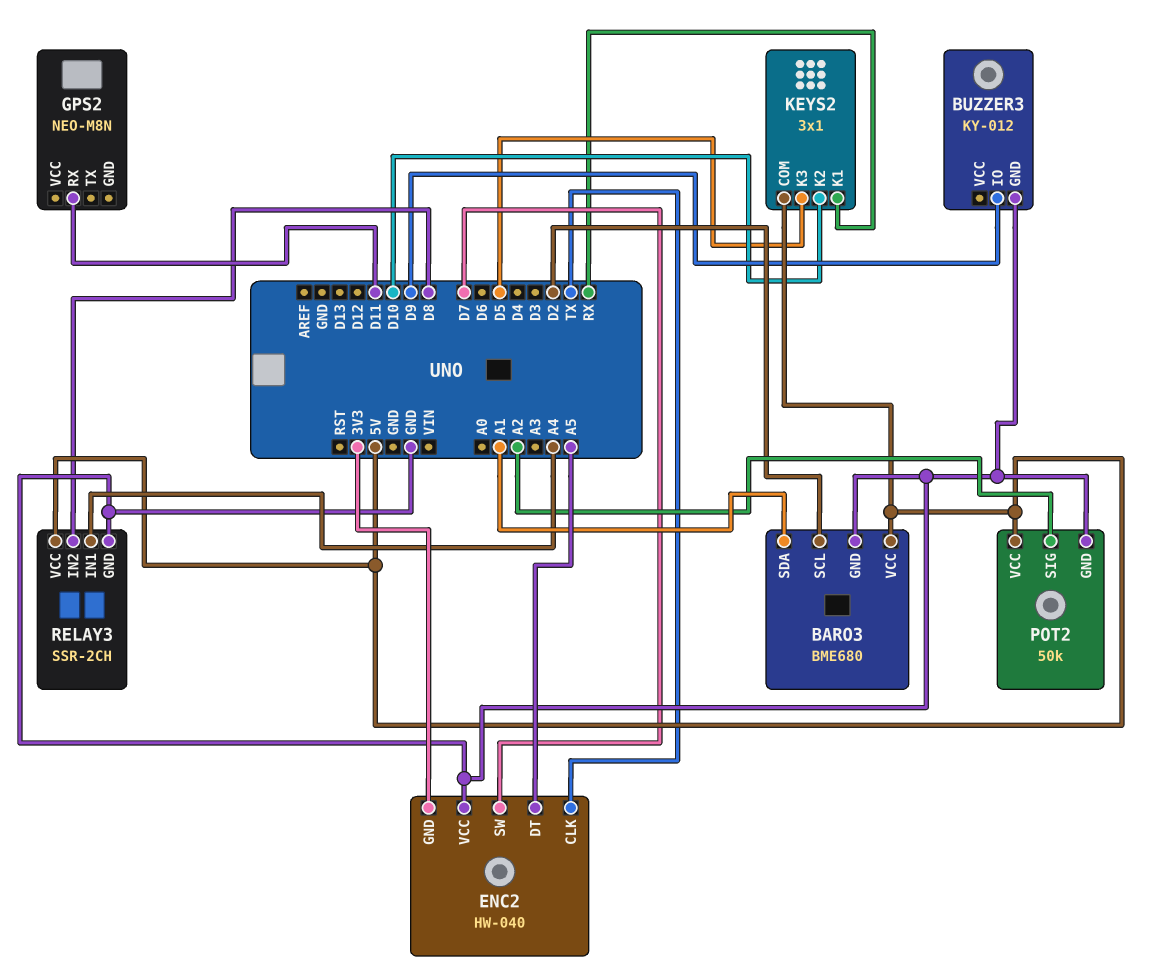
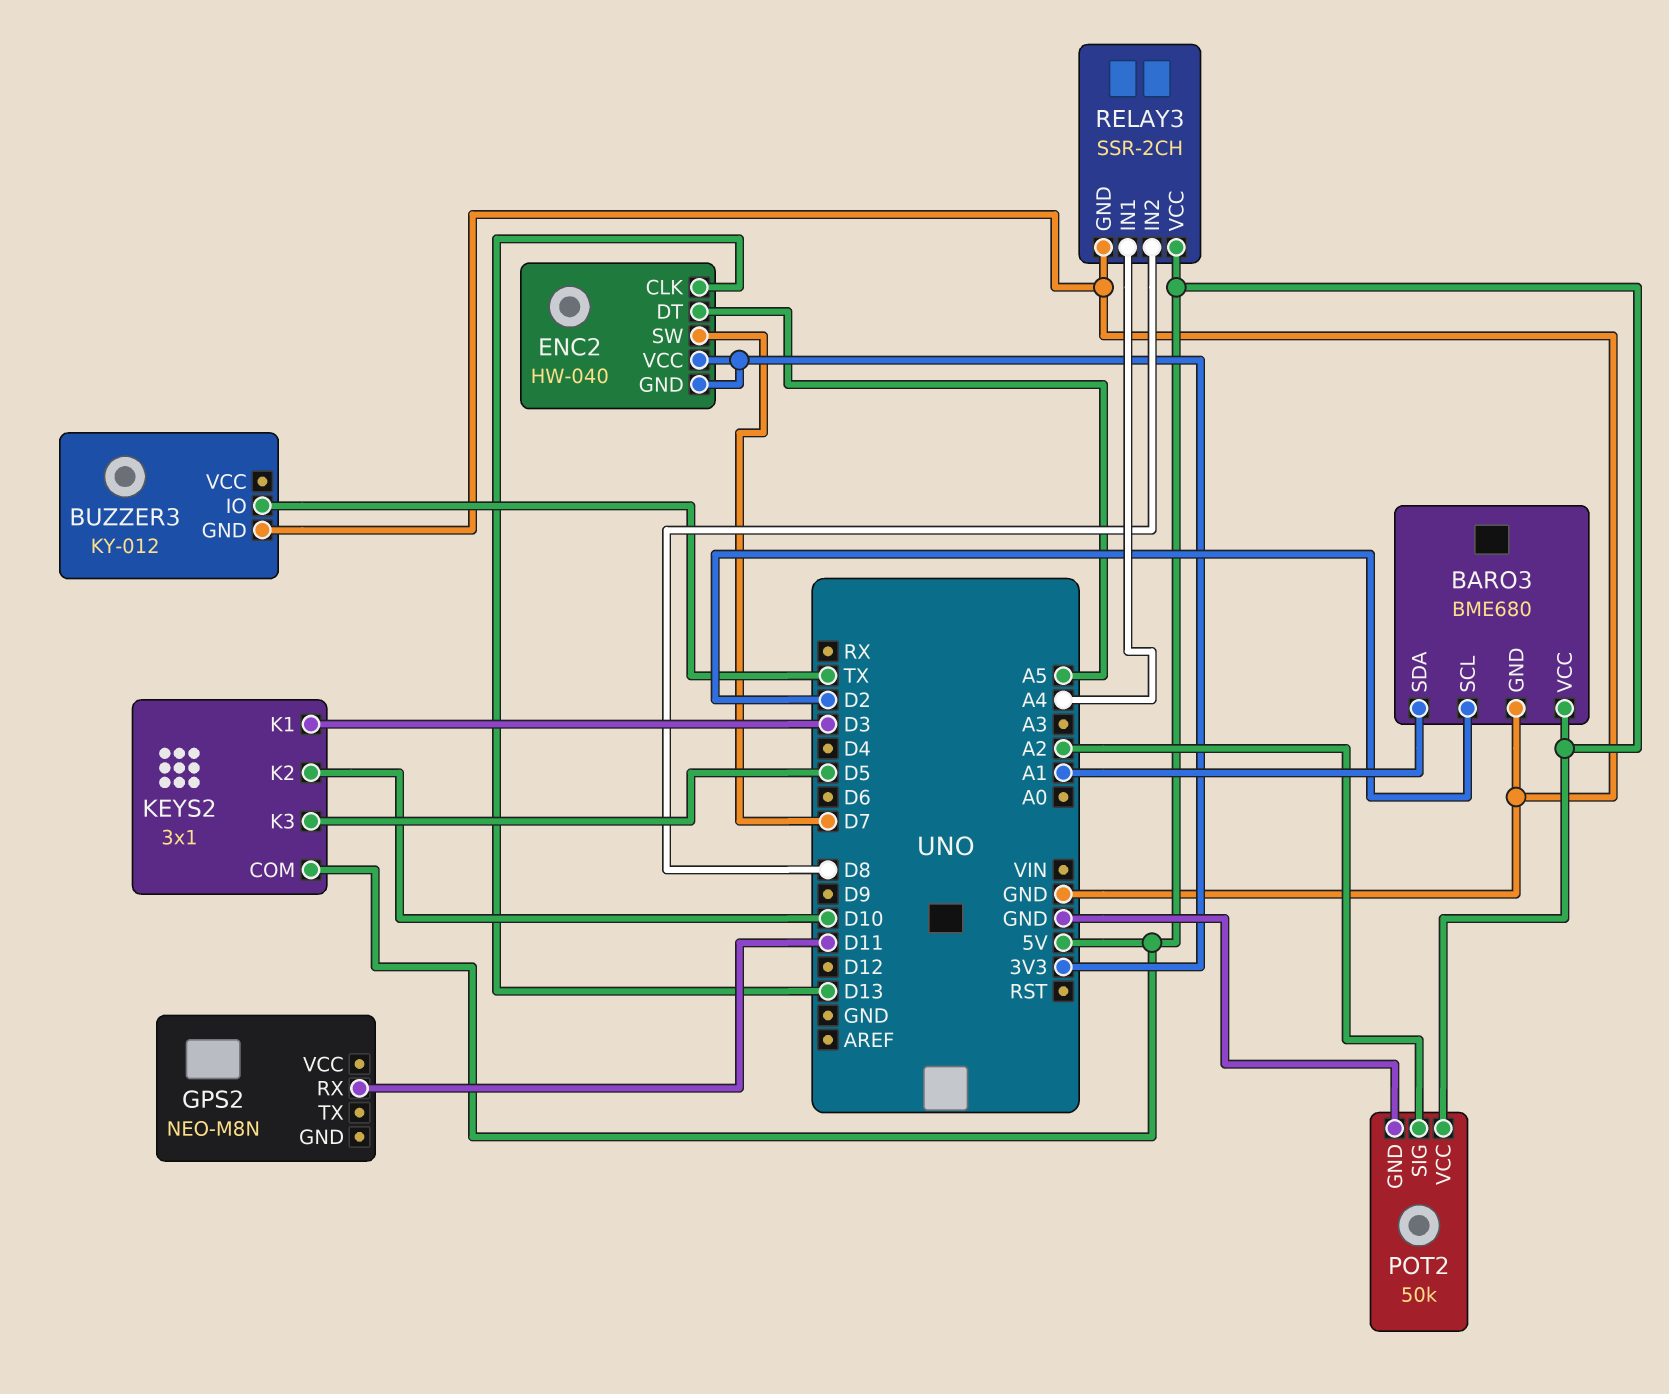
BUZZER3 pin IO: D9 -> TX
ENC2 pin CLK: TX -> D13
ENC2 pin VCC: GND -> 3V3
KEYS2 pin K1: RX -> D3

